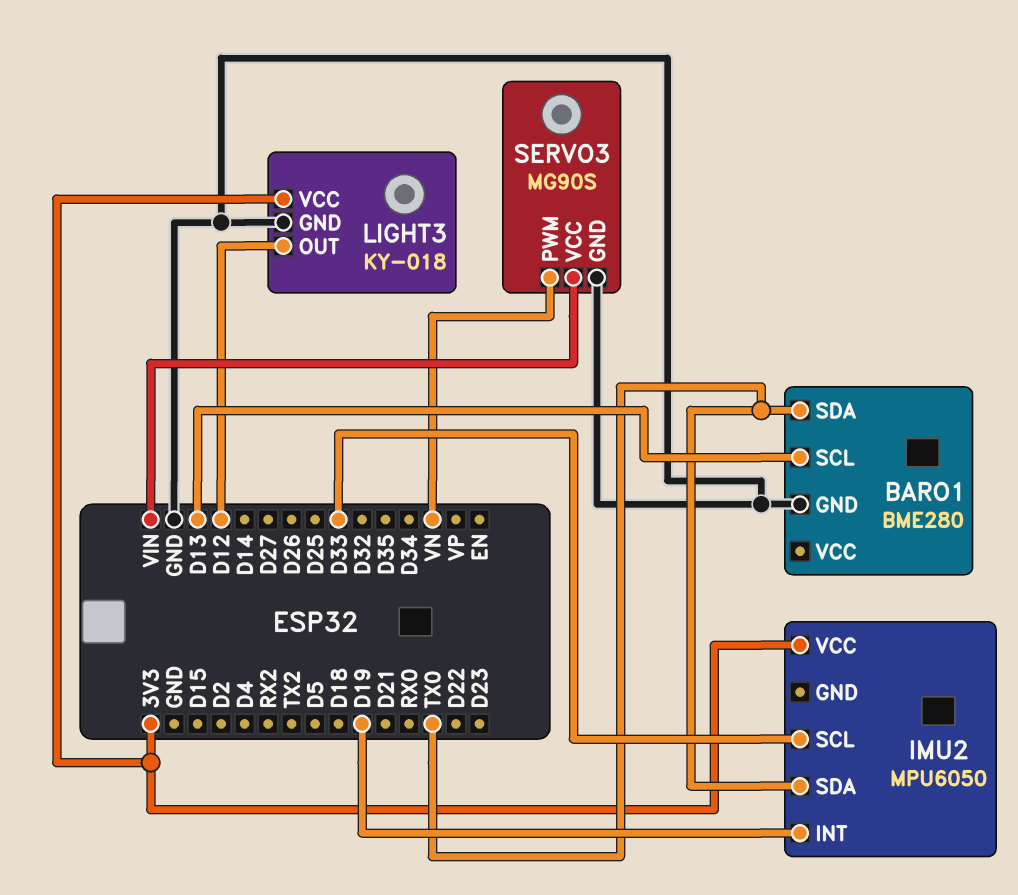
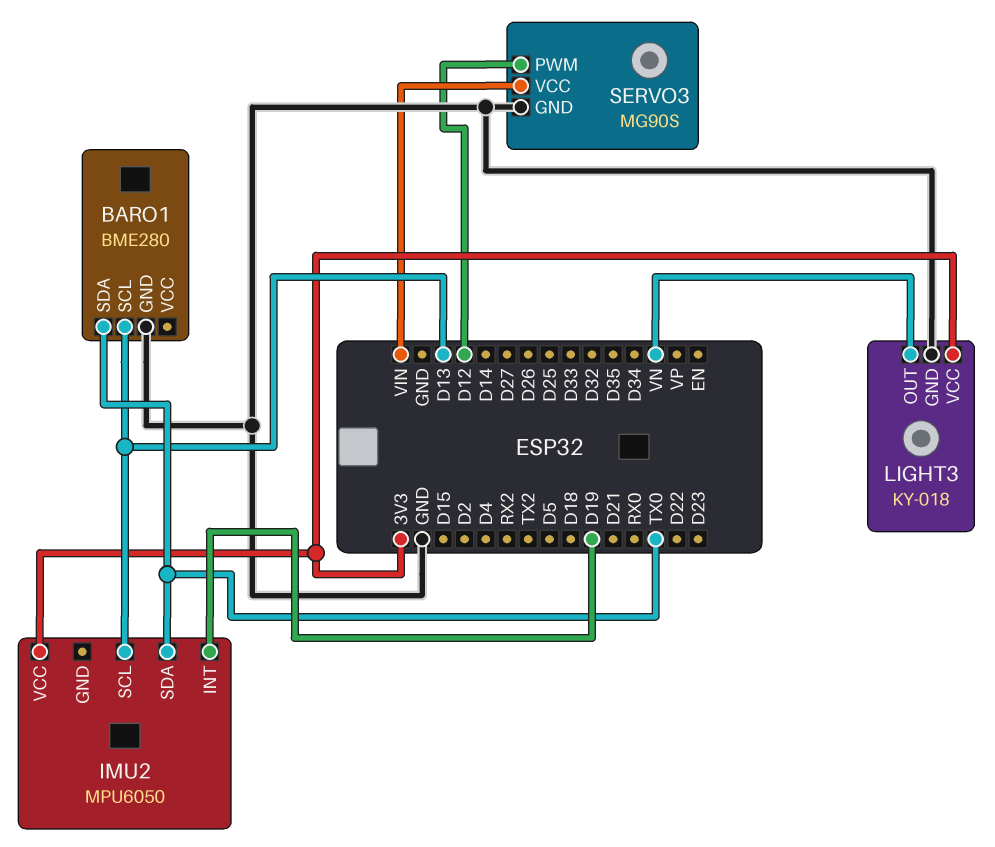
IMU2 pin SCL: D33 -> D13
LIGHT3 pin OUT: D12 -> VN
SERVO3 pin PWM: VN -> D12

